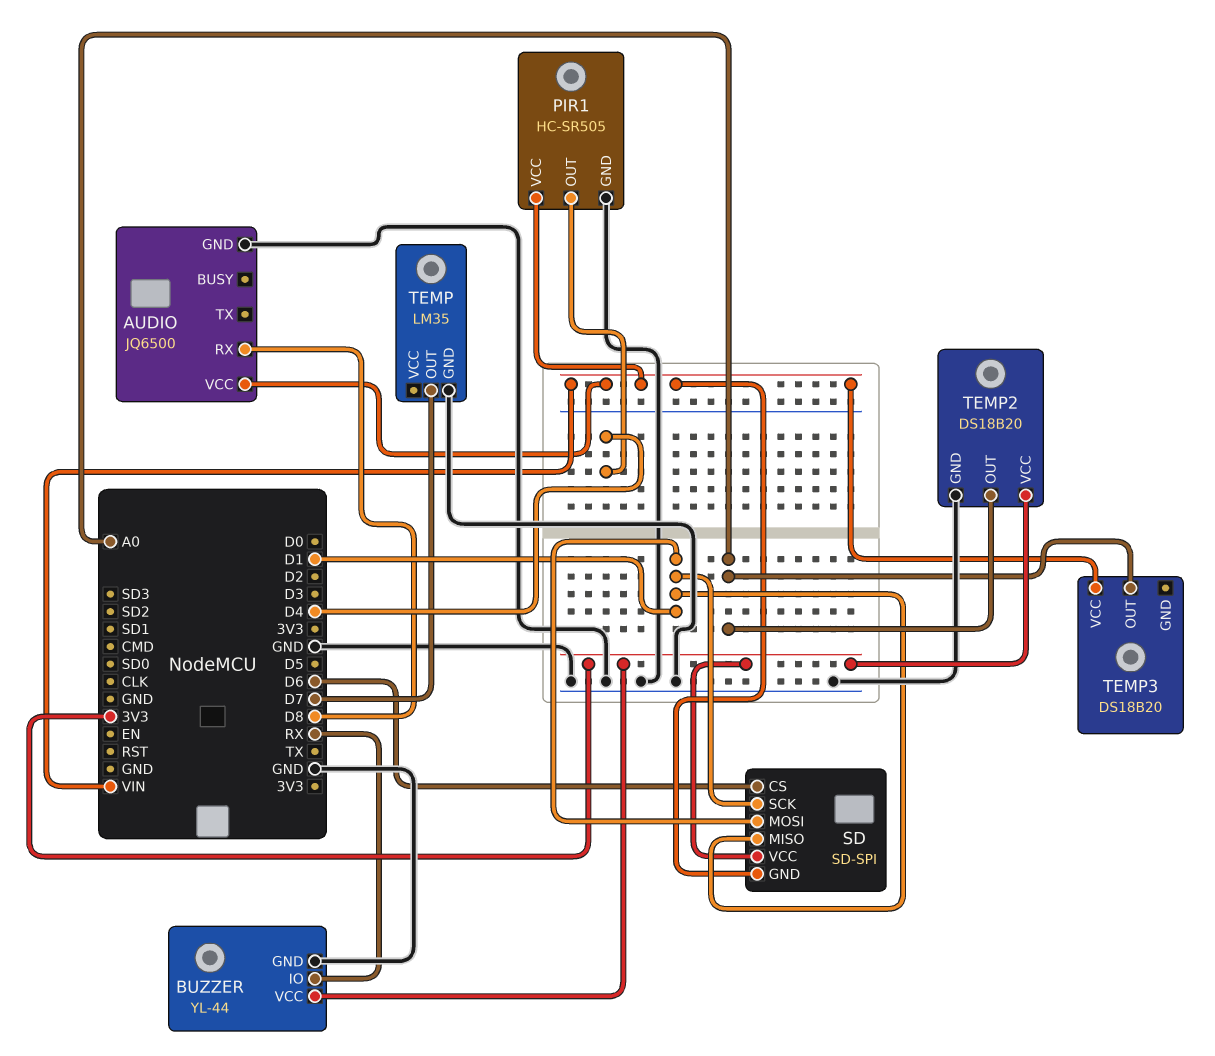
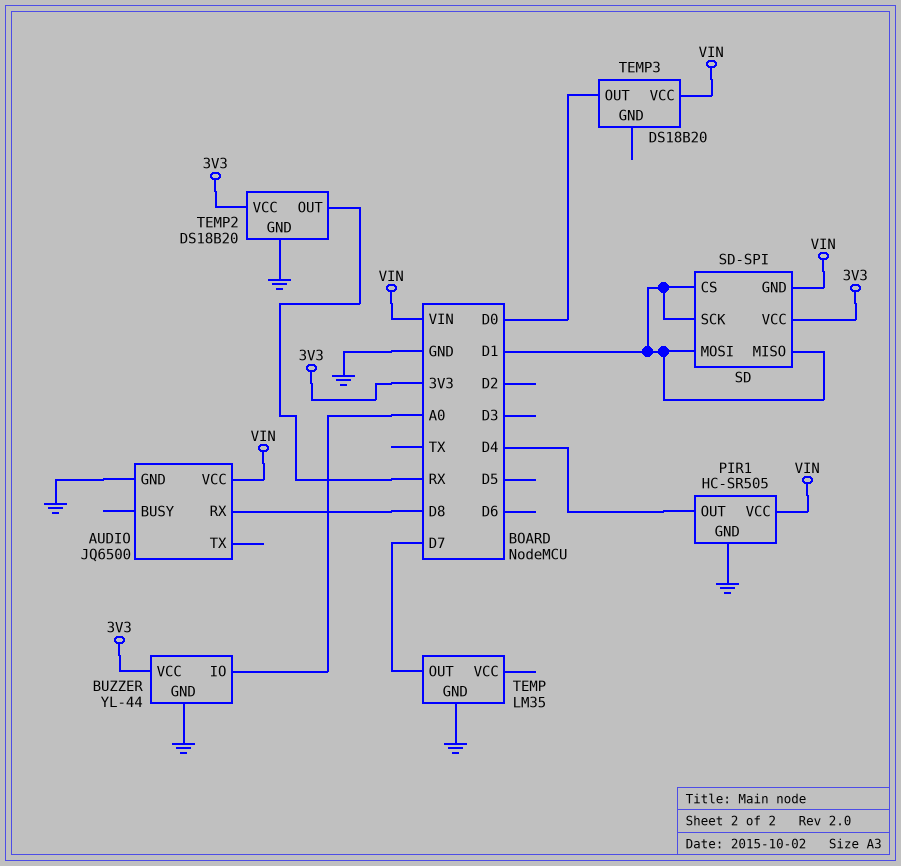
BUZZER pin IO: RX -> A0
SD pin CS: D6 -> D1
TEMP2 pin OUT: A0 -> RX
TEMP3 pin OUT: A0 -> D0

